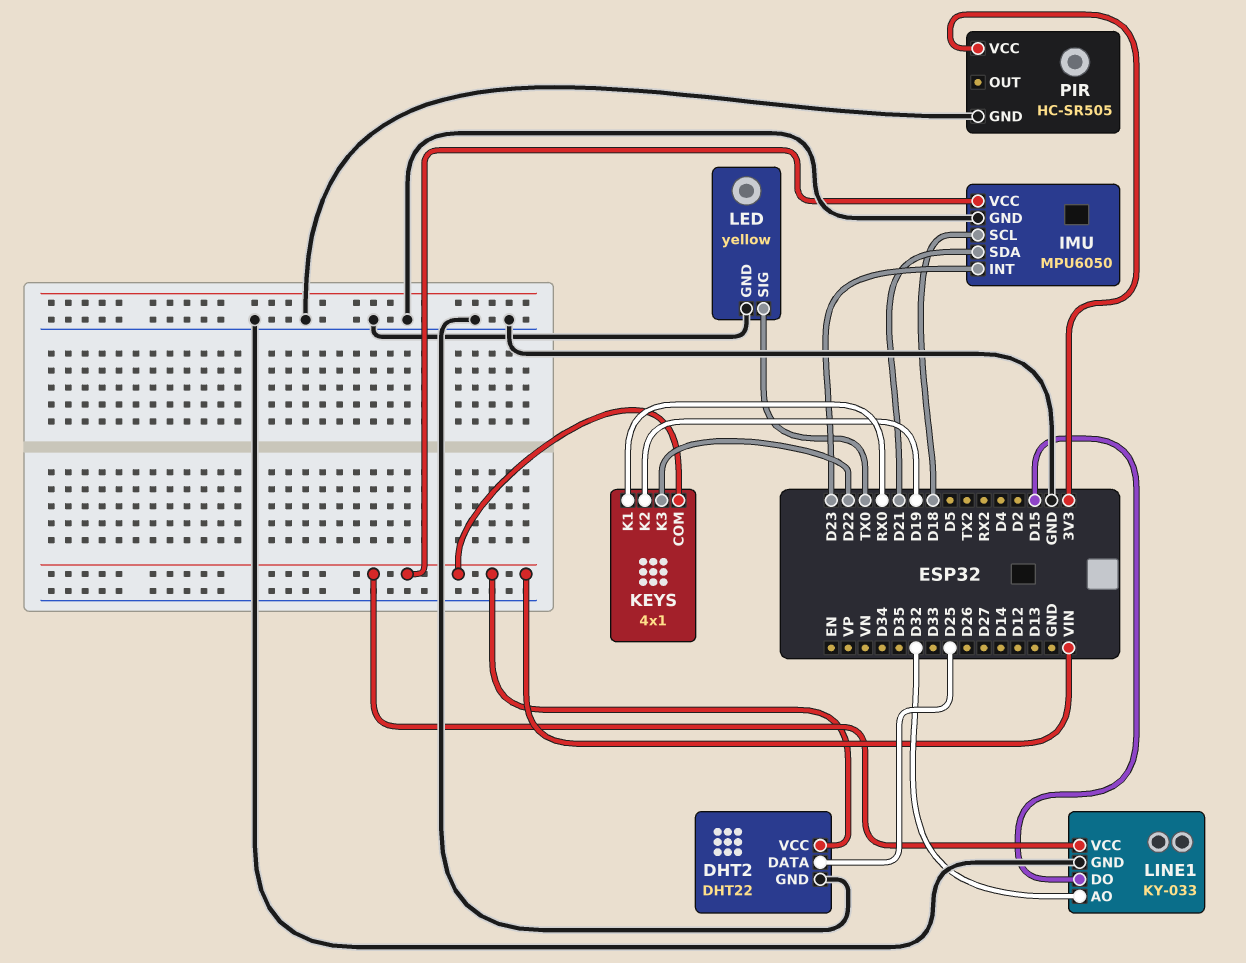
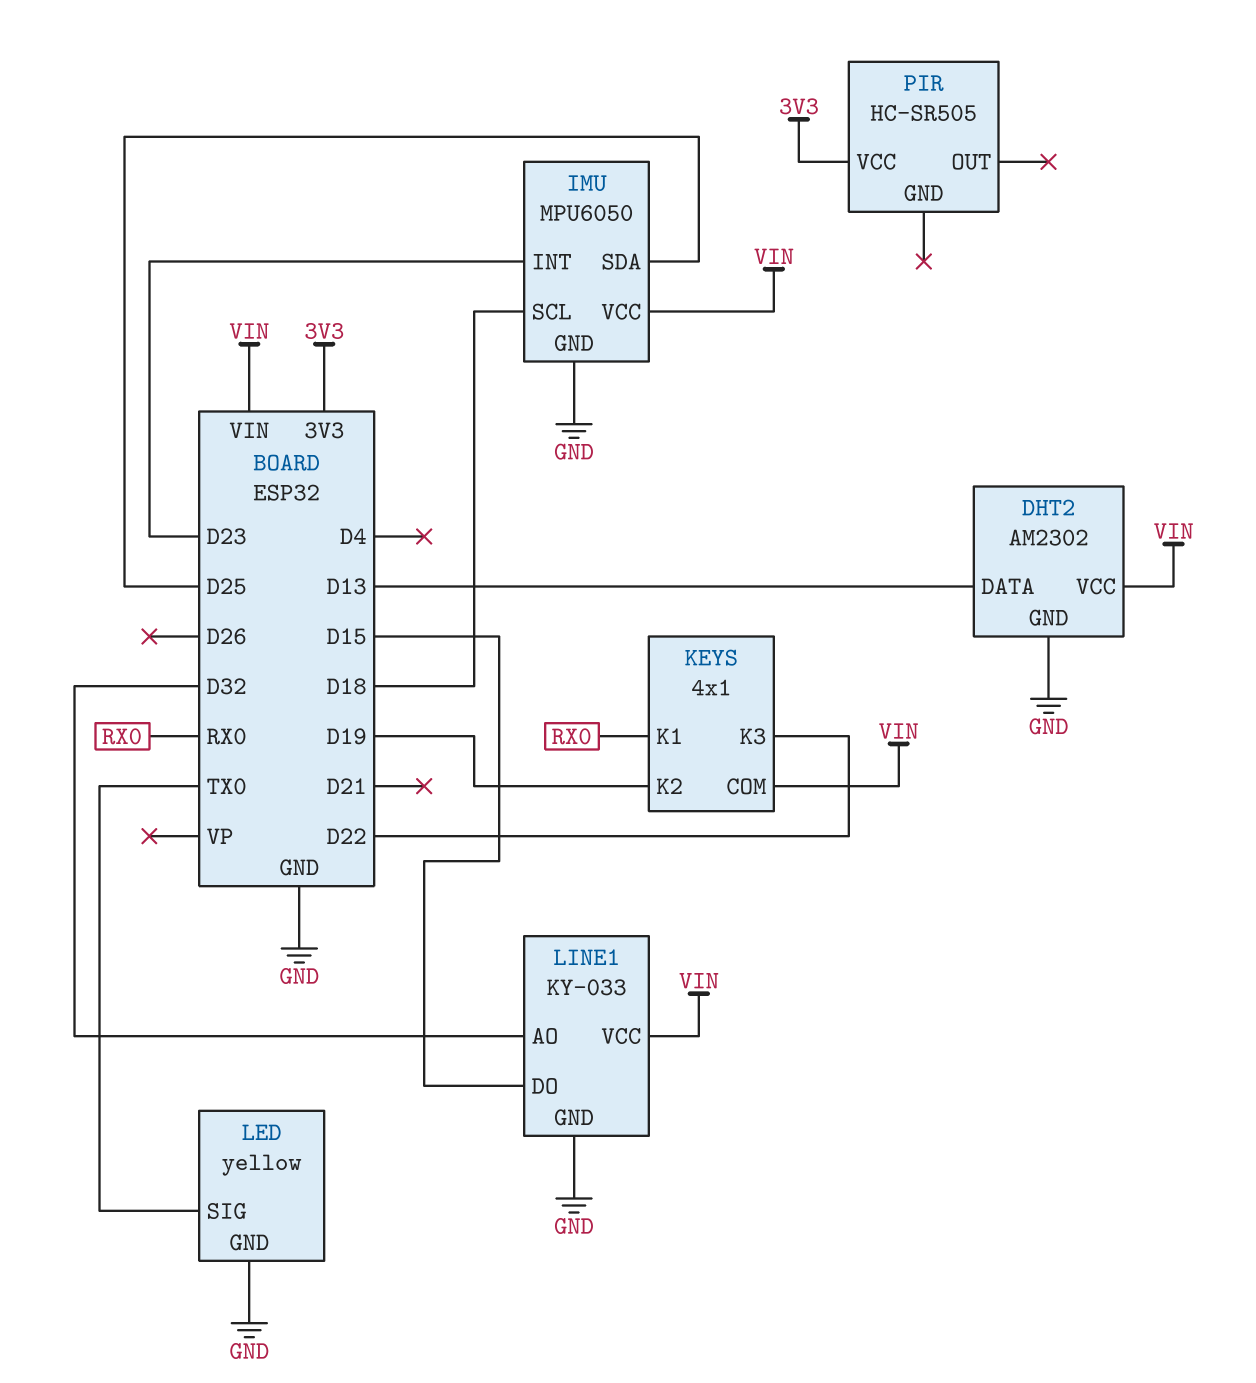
DHT2: DHT22 -> AM2302
DHT2 pin DATA: D25 -> D13
IMU pin SDA: D21 -> D25
PIR pin GND: GND -> none

